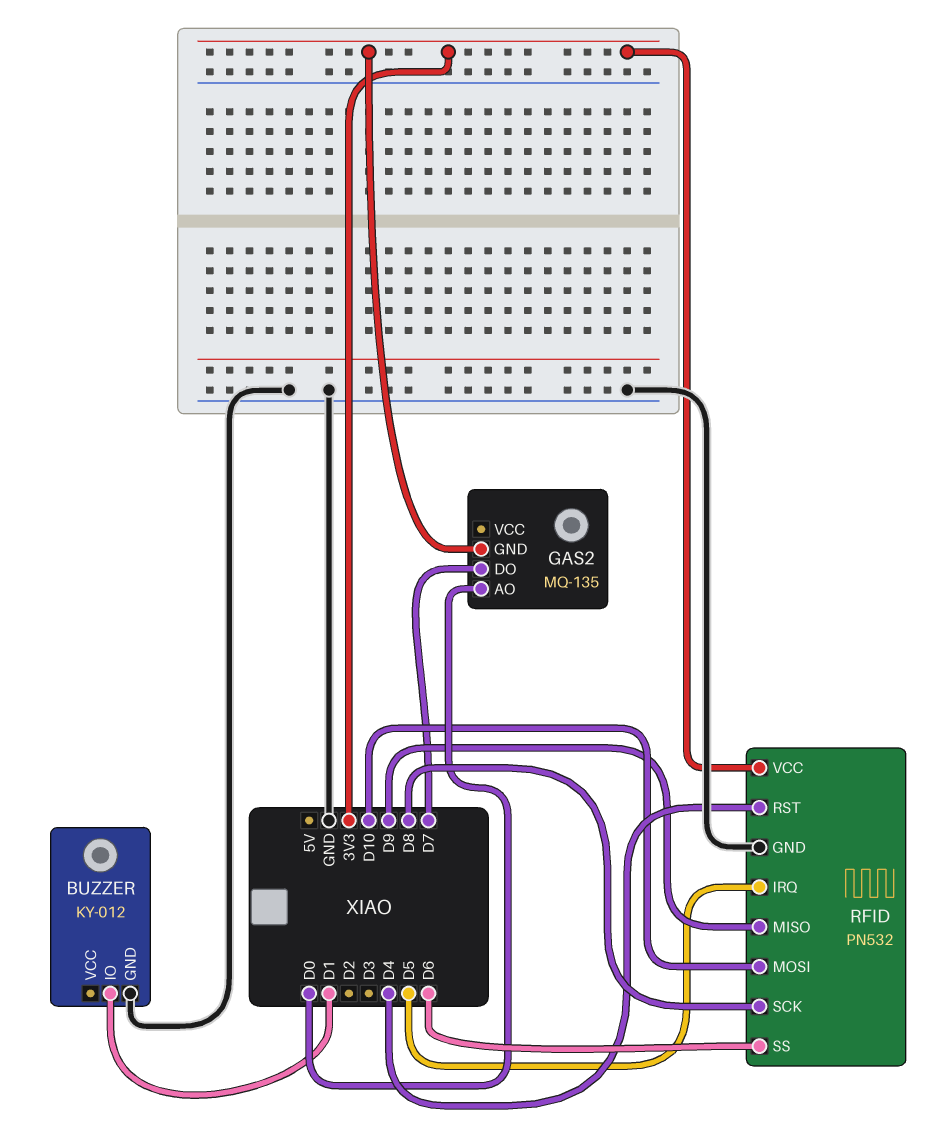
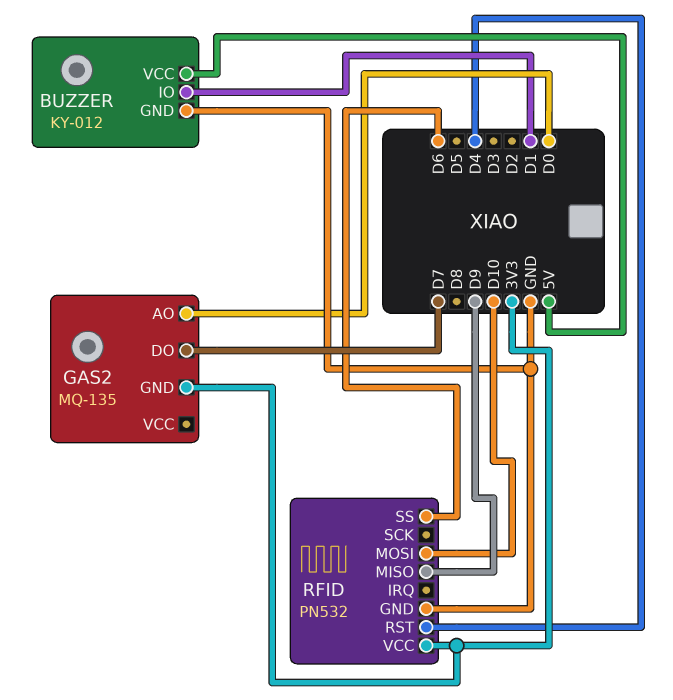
BUZZER pin VCC: none -> 5V
RFID pin IRQ: D5 -> none
RFID pin SCK: D8 -> none

